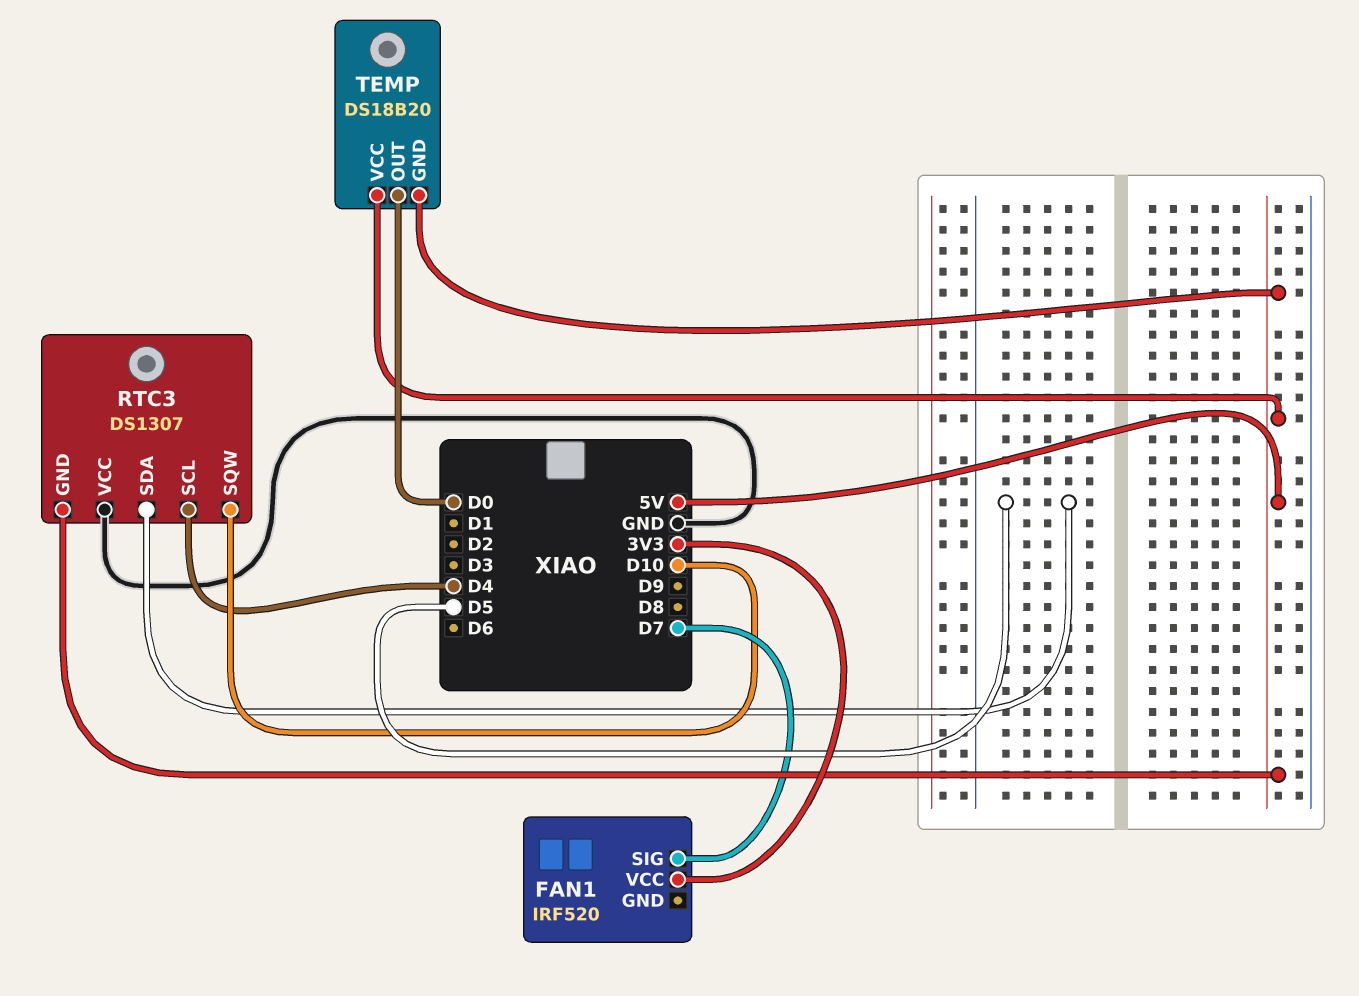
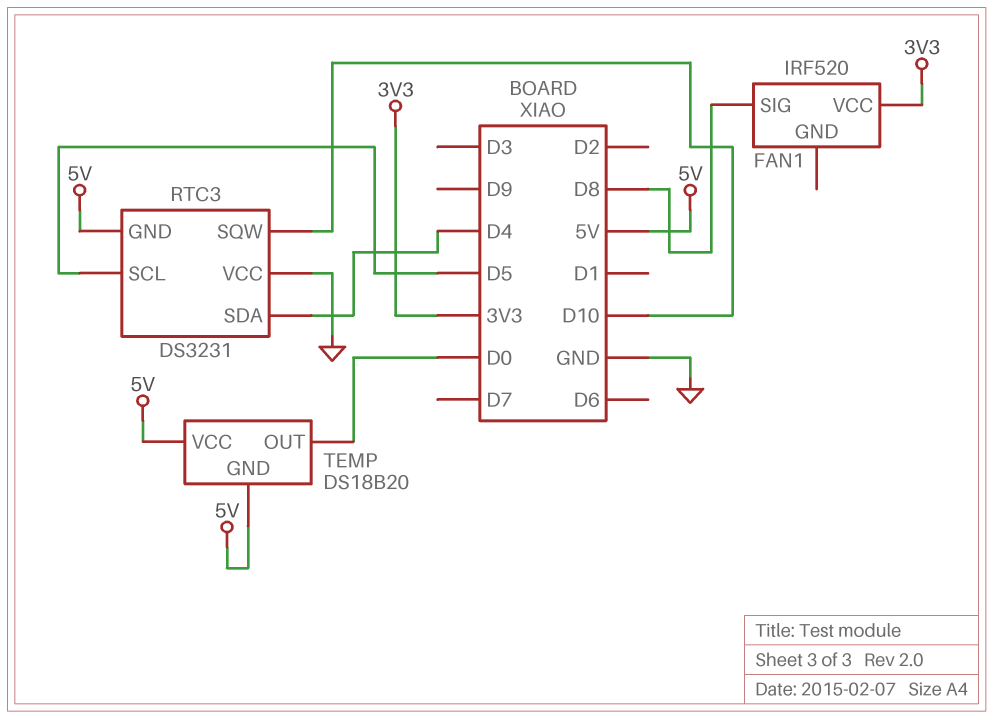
FAN1 pin SIG: D7 -> D8
RTC3: DS1307 -> DS3231
RTC3 pin SCL: D4 -> D5
RTC3 pin SDA: D5 -> D4

